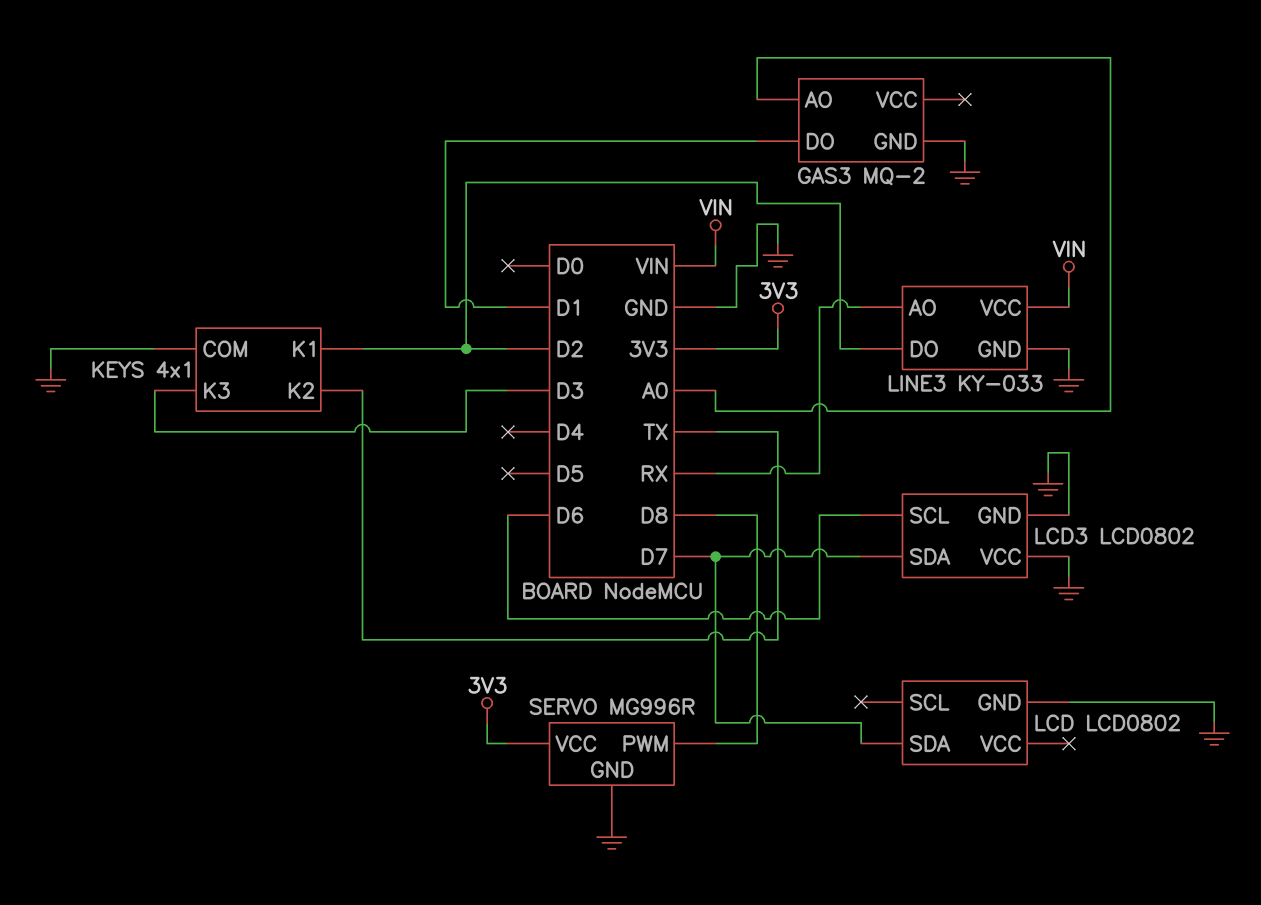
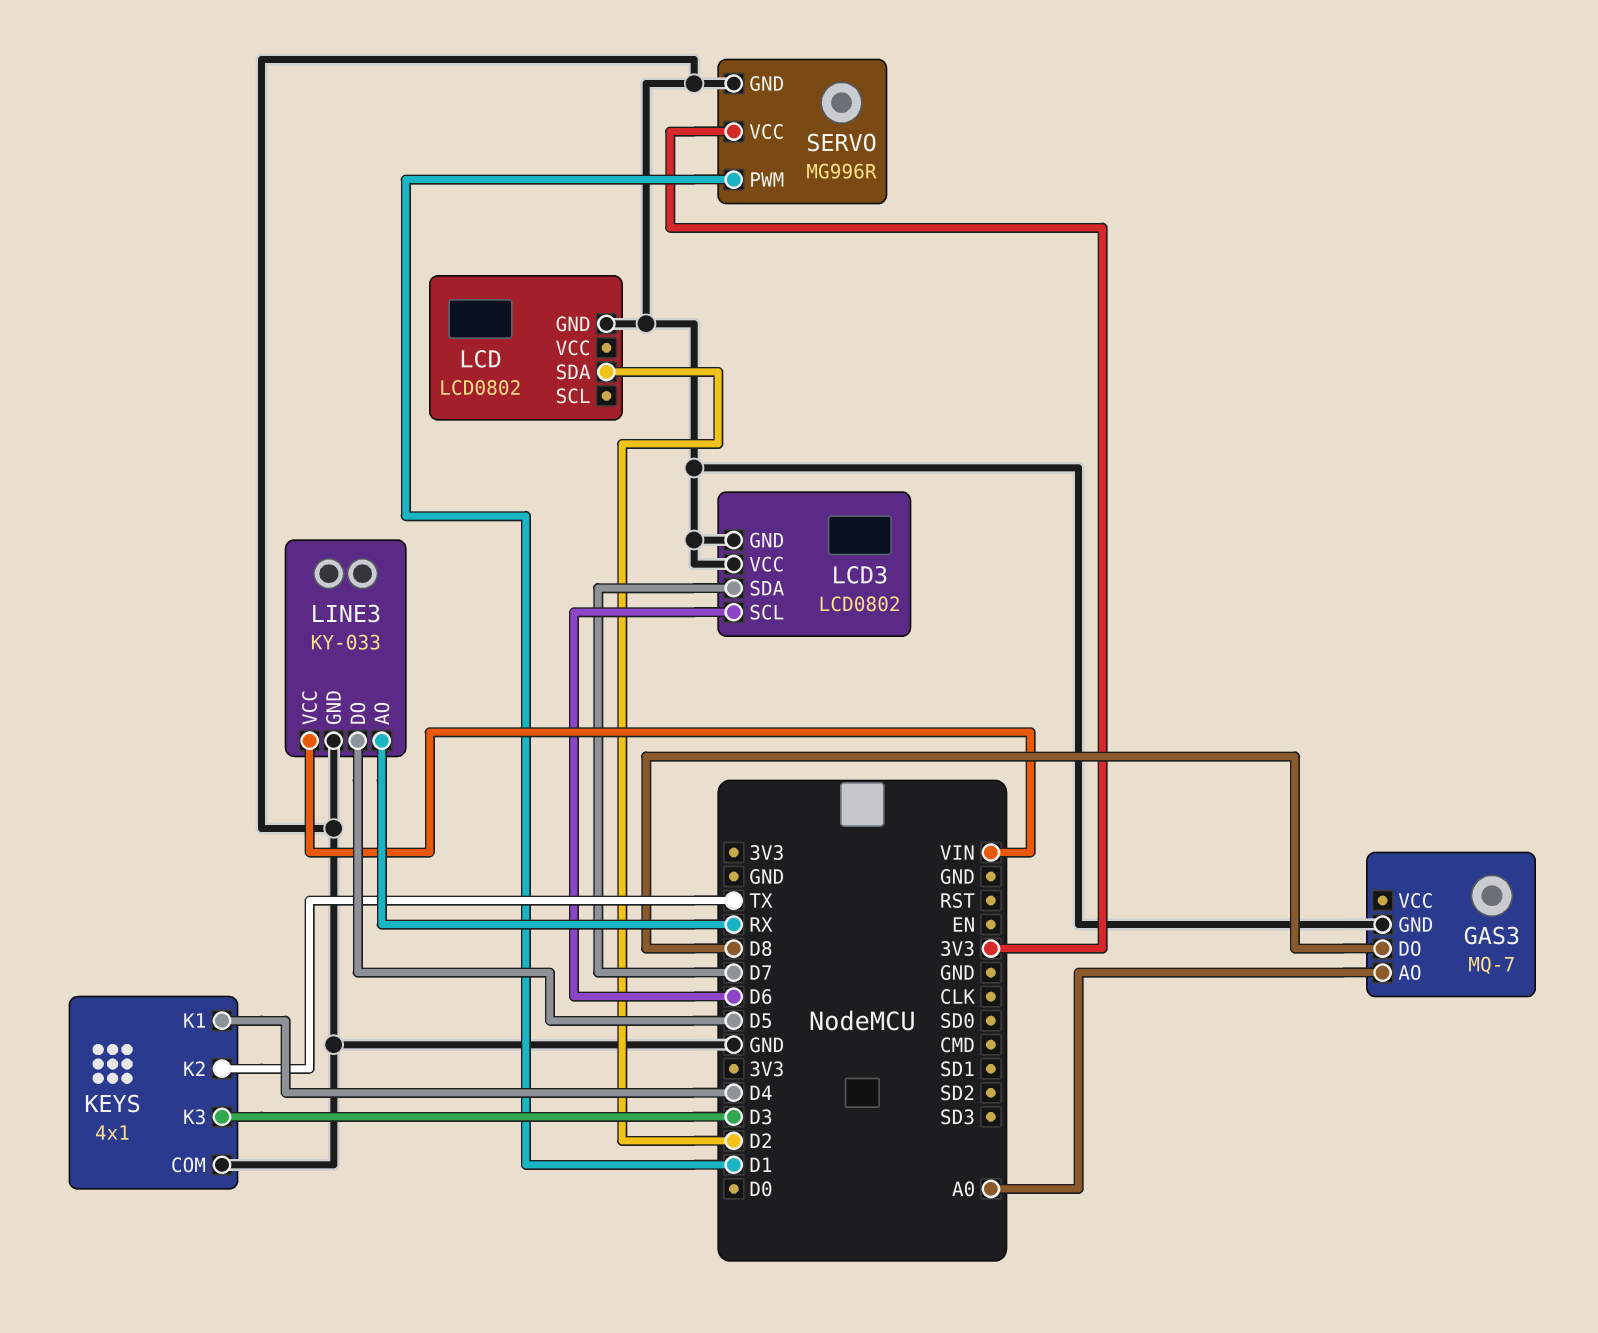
GAS3: MQ-2 -> MQ-7
GAS3 pin DO: D1 -> D8
KEYS pin K1: D2 -> D4
LCD pin SDA: D7 -> D2
LINE3 pin DO: D2 -> D5
SERVO pin PWM: D8 -> D1

